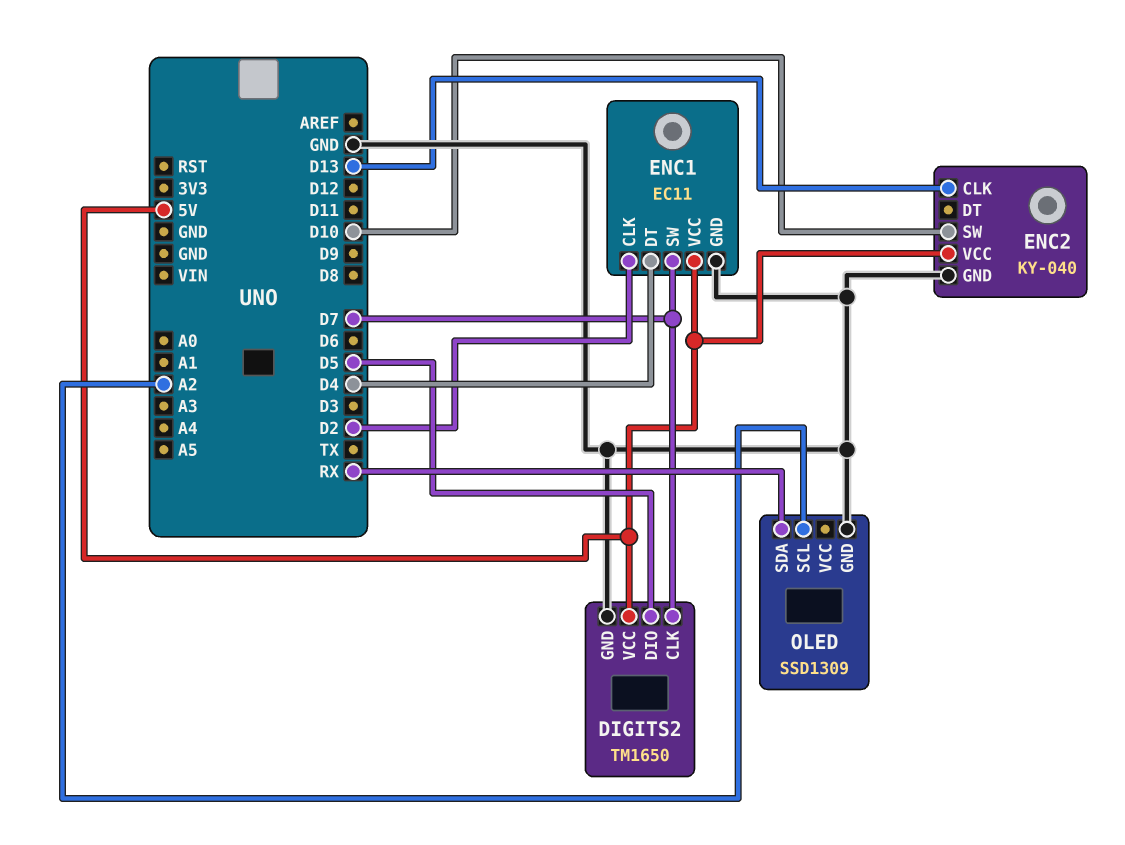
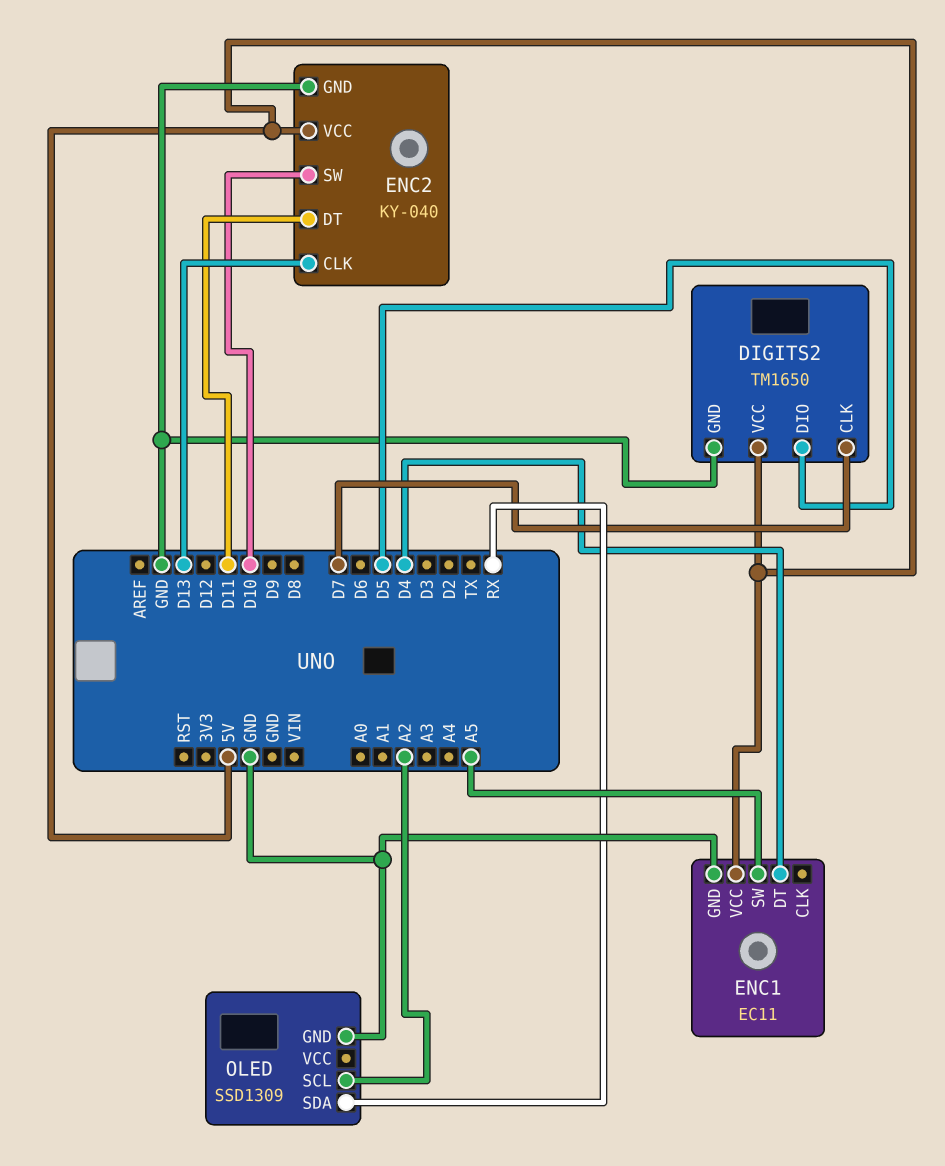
ENC1 pin CLK: D2 -> none
ENC1 pin SW: D7 -> A5
ENC2 pin DT: none -> D11

